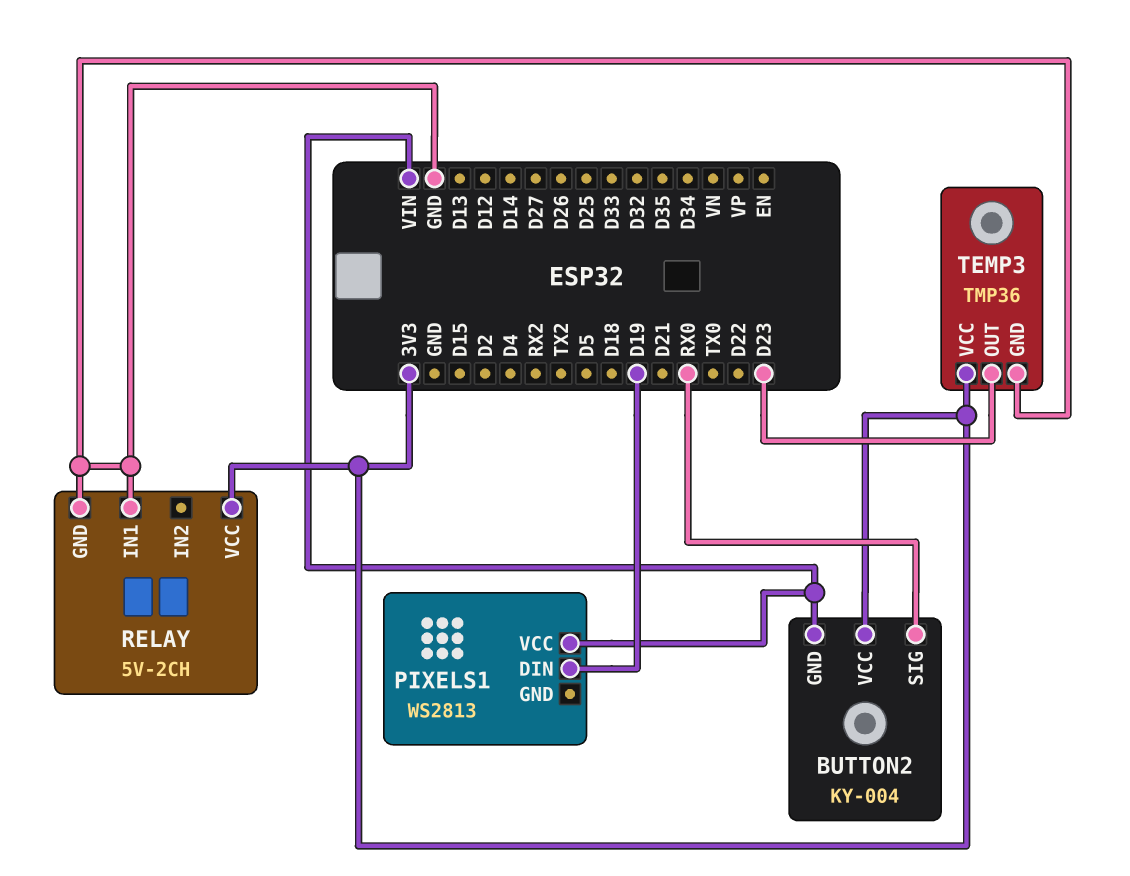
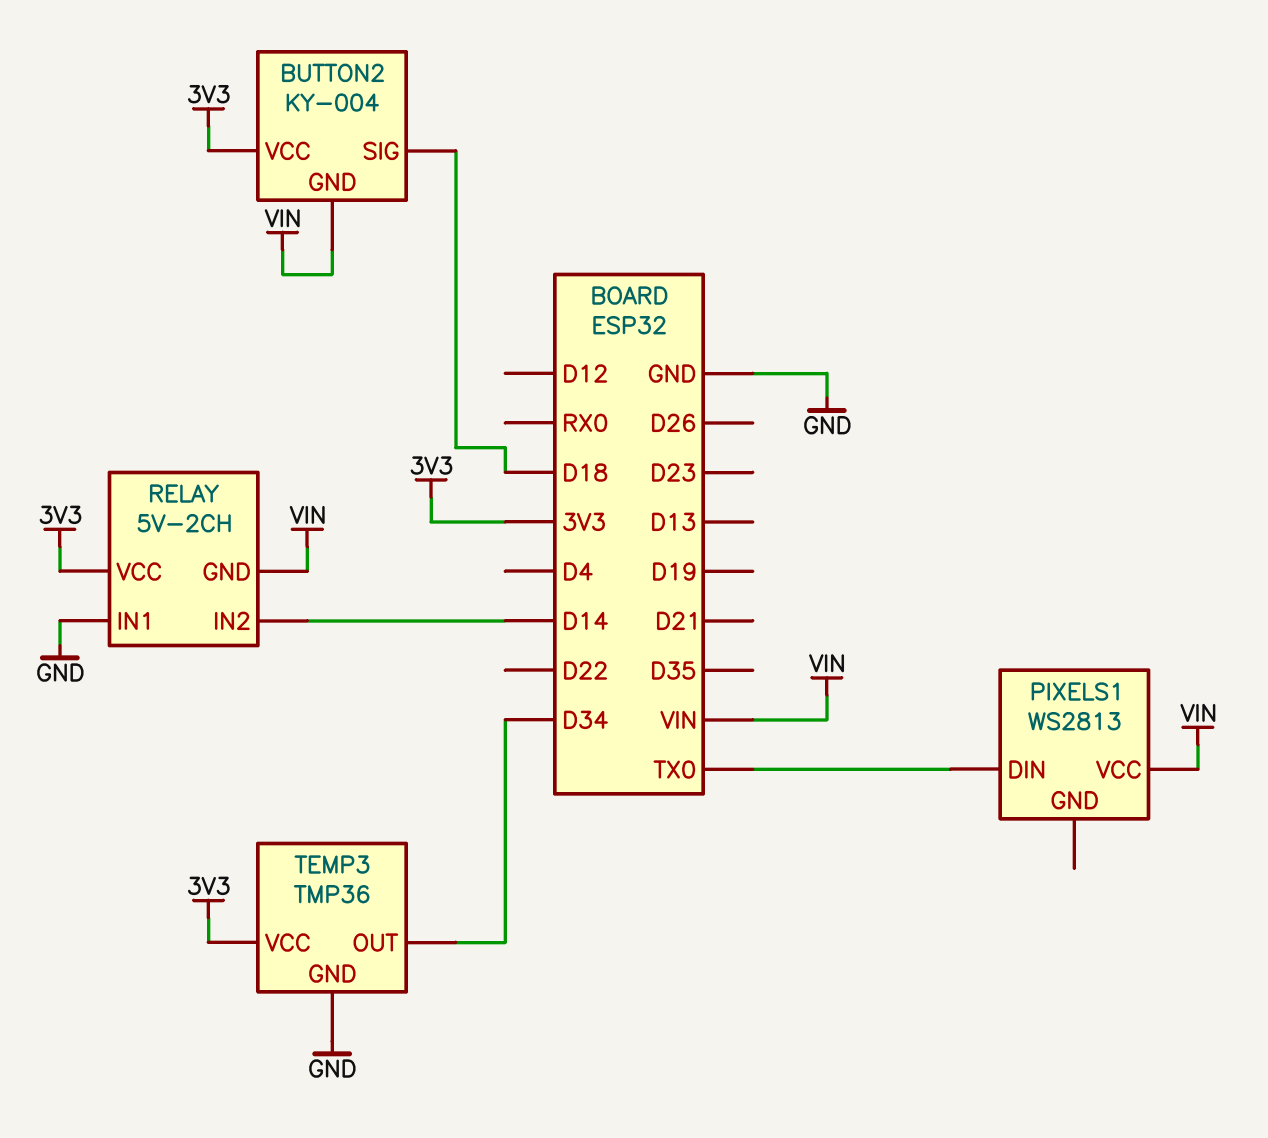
BUTTON2 pin SIG: RX0 -> D18
PIXELS1 pin DIN: D19 -> TX0
RELAY pin GND: GND -> VIN
RELAY pin IN2: none -> D14
TEMP3 pin OUT: D23 -> D34

